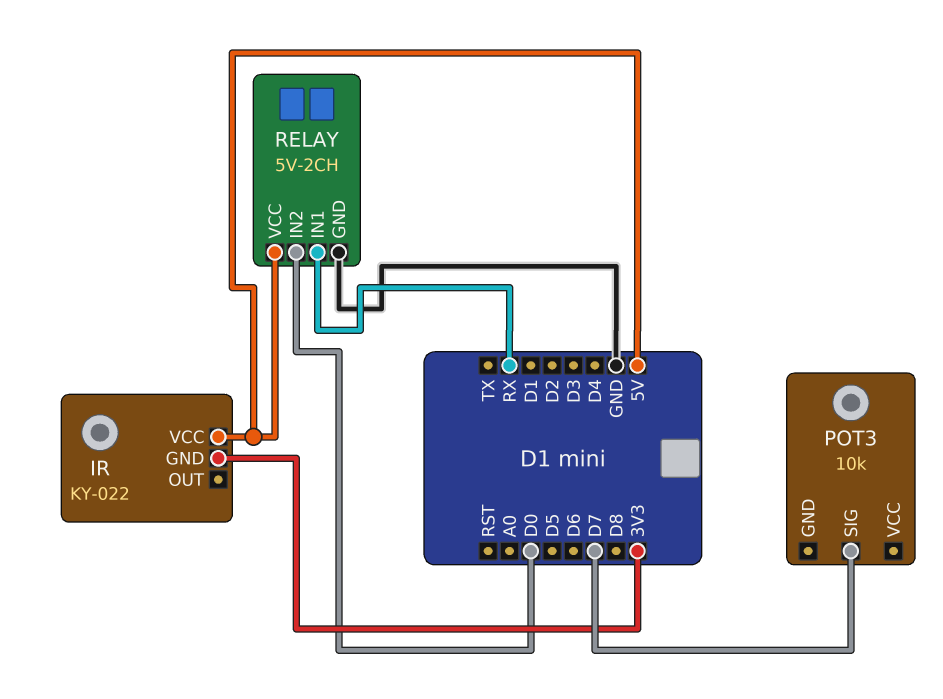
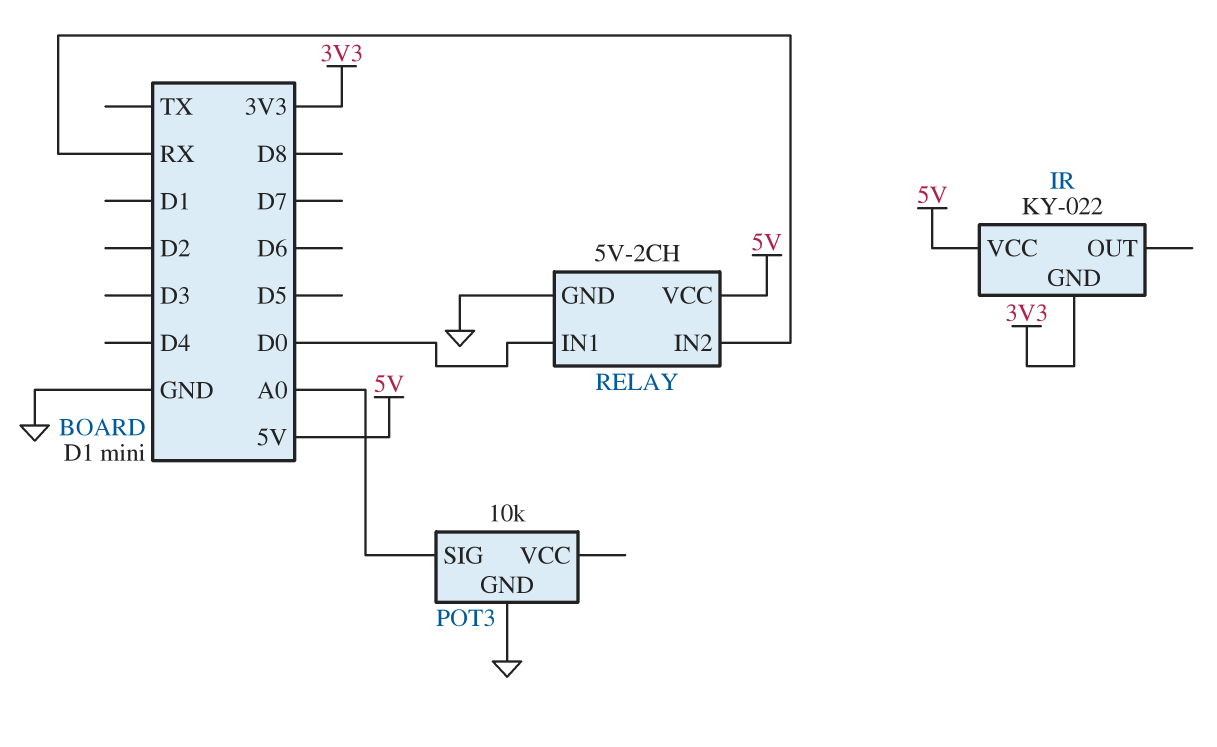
POT3 pin GND: none -> GND
POT3 pin SIG: D7 -> A0
RELAY pin IN1: RX -> D0
RELAY pin IN2: D0 -> RX

